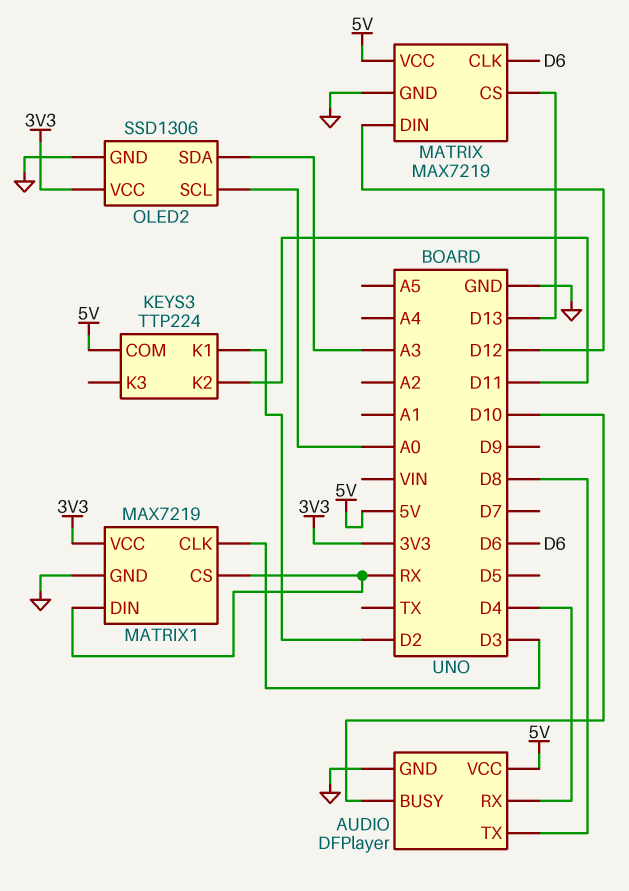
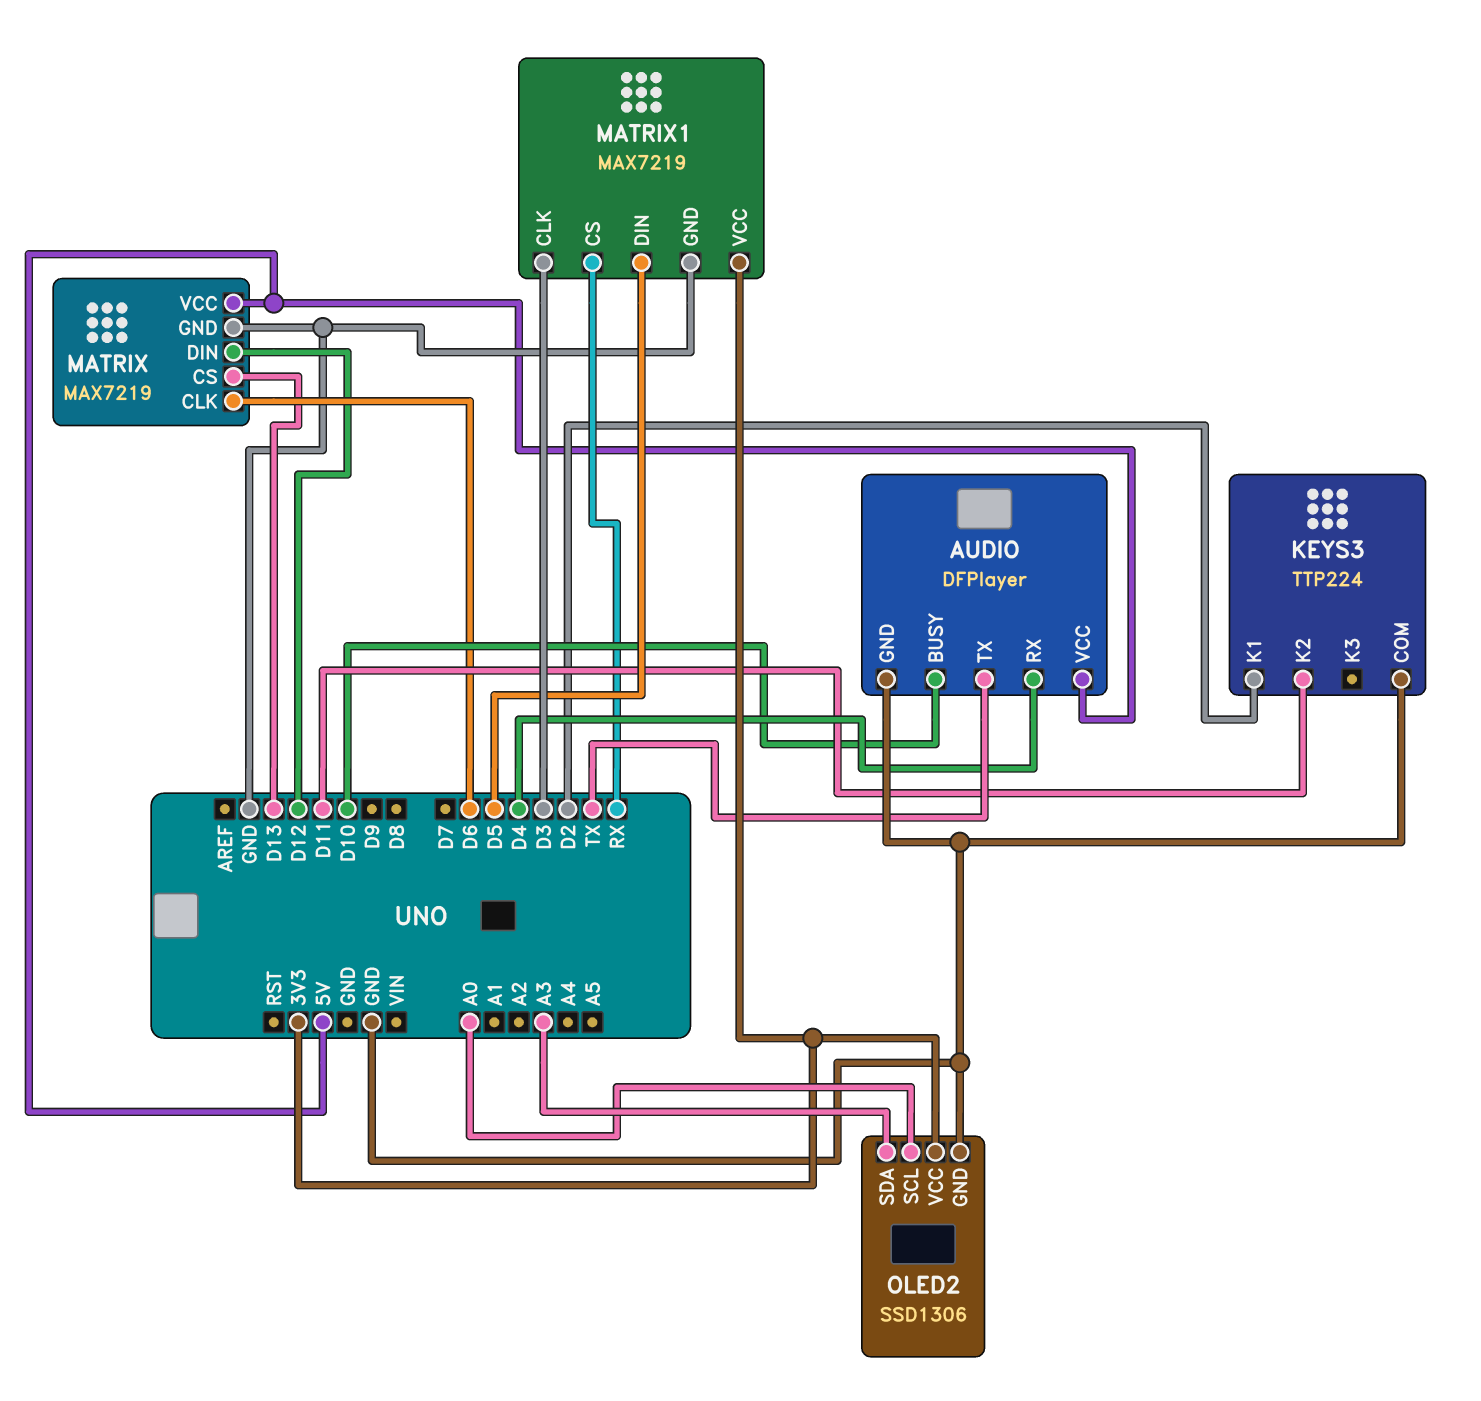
AUDIO pin TX: D8 -> TX
KEYS3 pin COM: 5V -> GND
MATRIX1 pin DIN: RX -> D5

